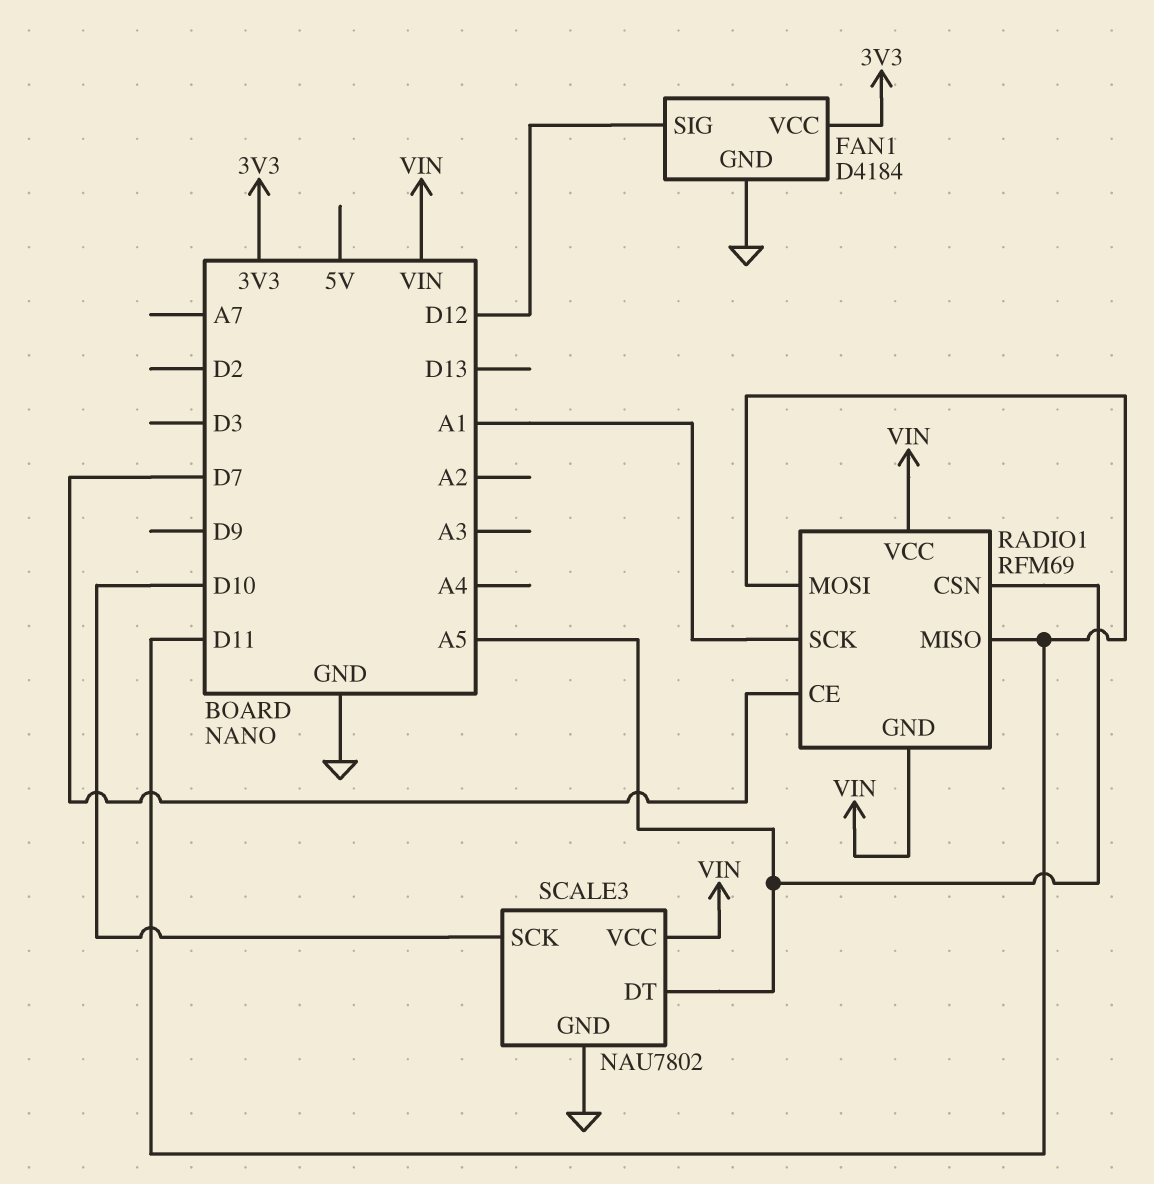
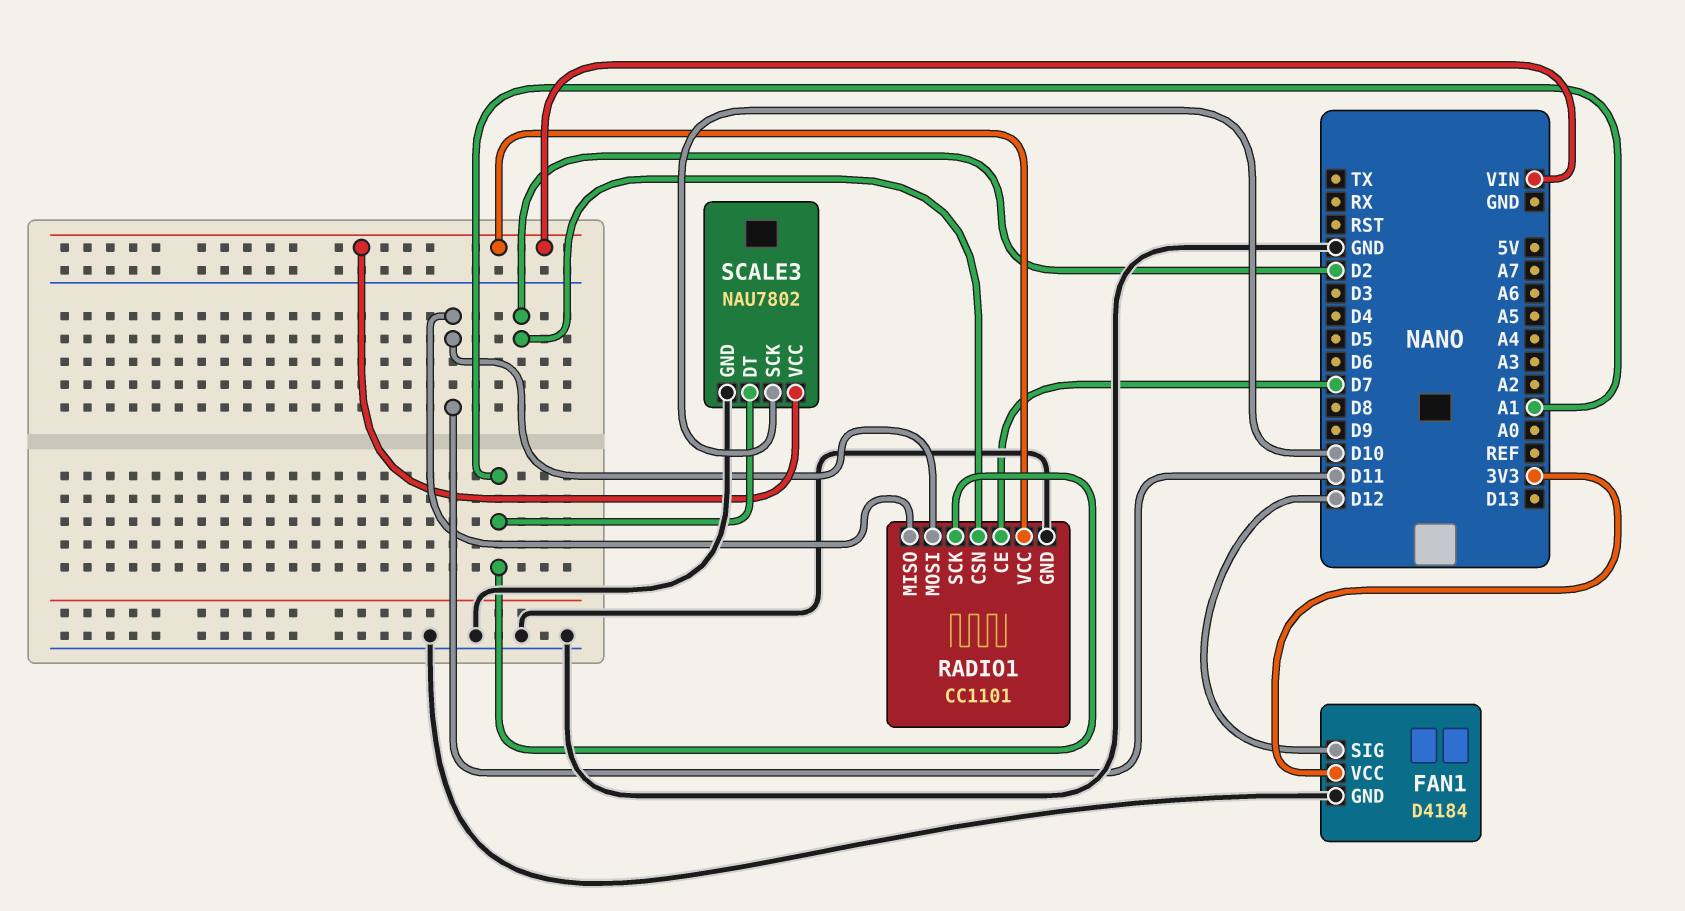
RADIO1: RFM69 -> CC1101
RADIO1 pin CSN: A5 -> D2
RADIO1 pin GND: VIN -> GND
SCALE3 pin DT: A5 -> A1

